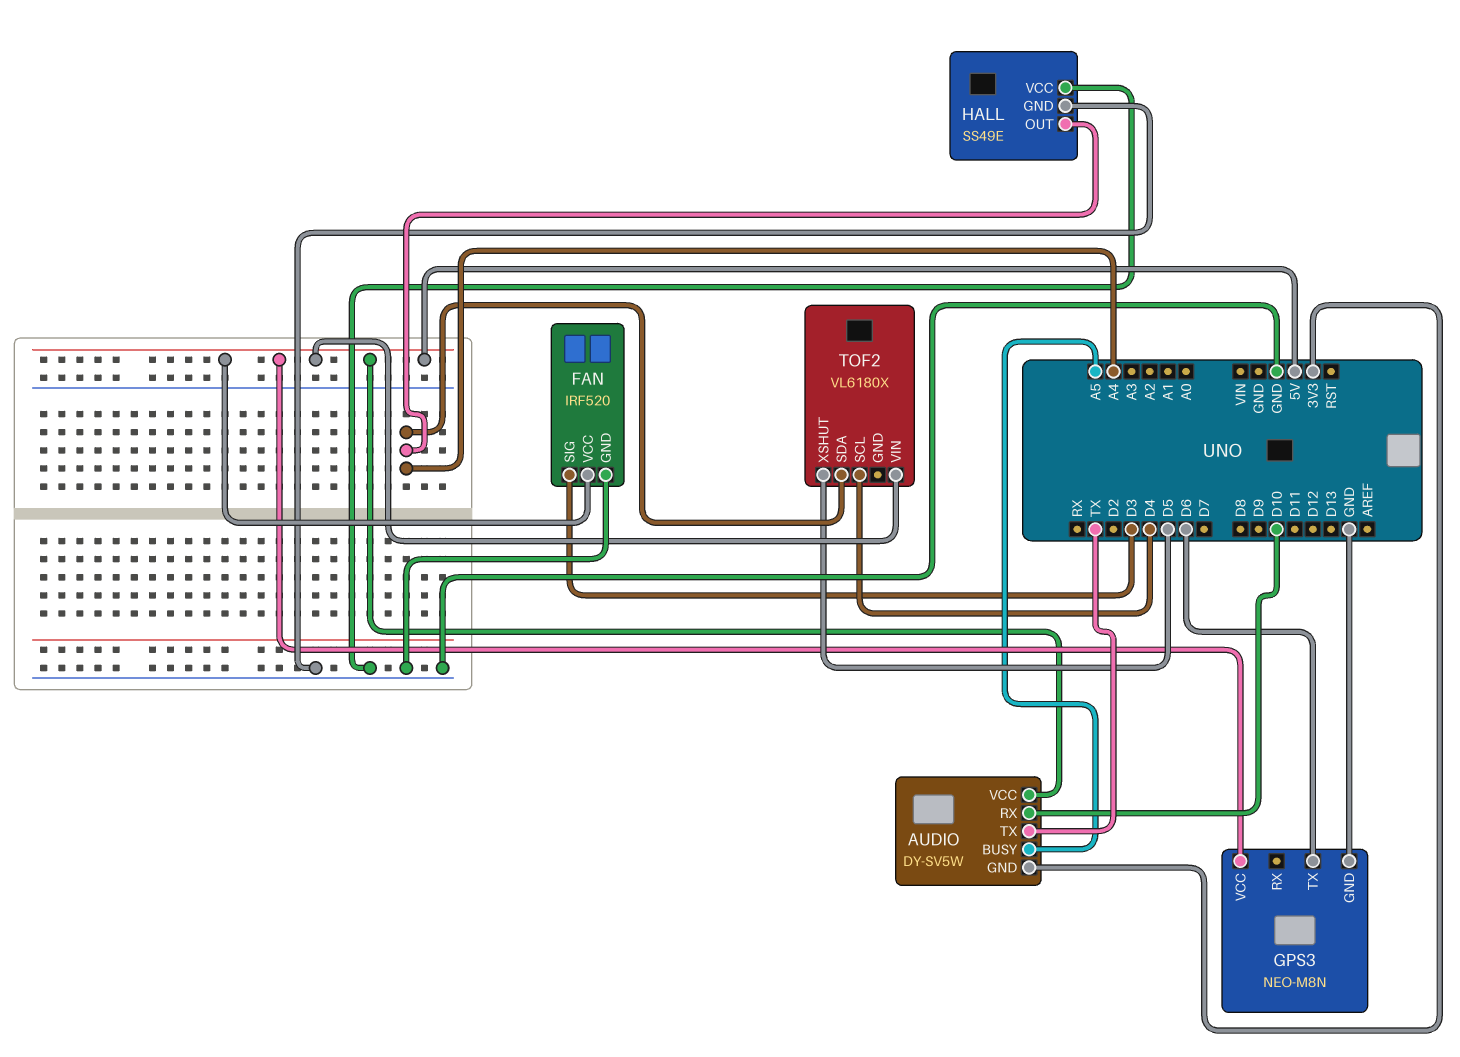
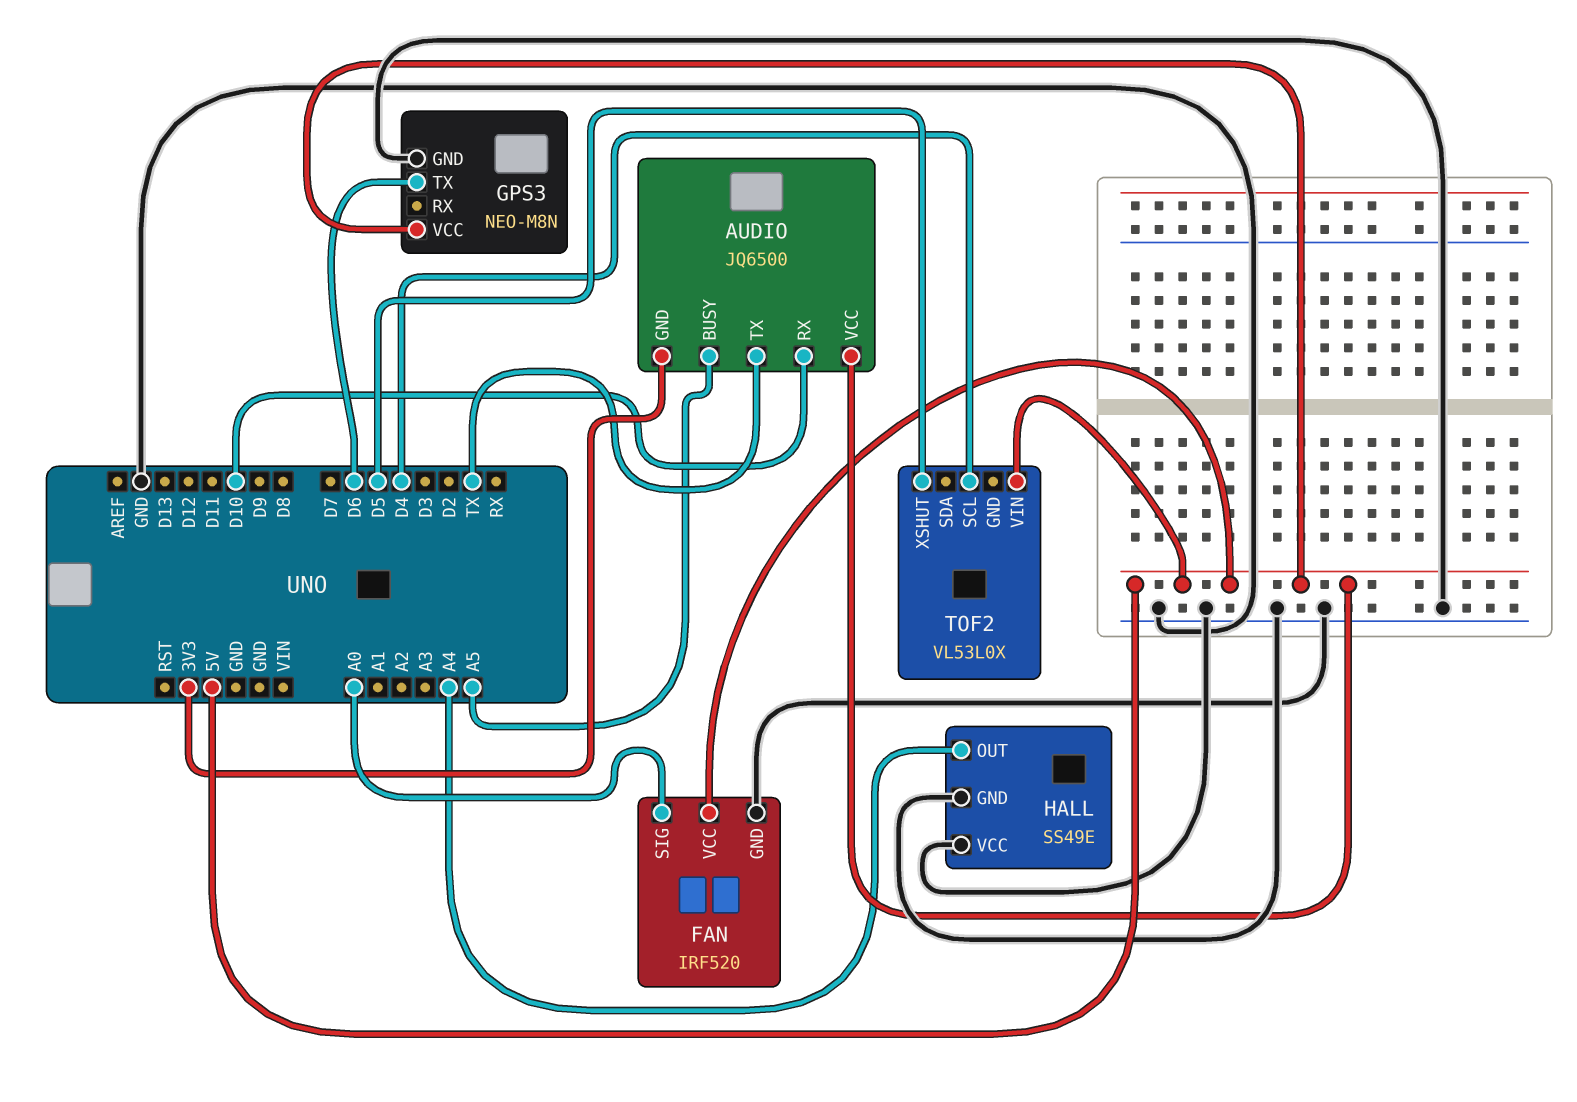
AUDIO: DY-SV5W -> JQ6500
FAN pin SIG: D3 -> A0
TOF2: VL6180X -> VL53L0X
TOF2 pin SDA: A4 -> none

